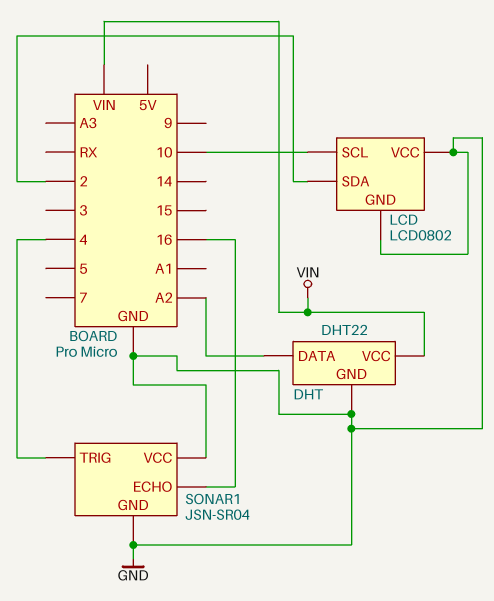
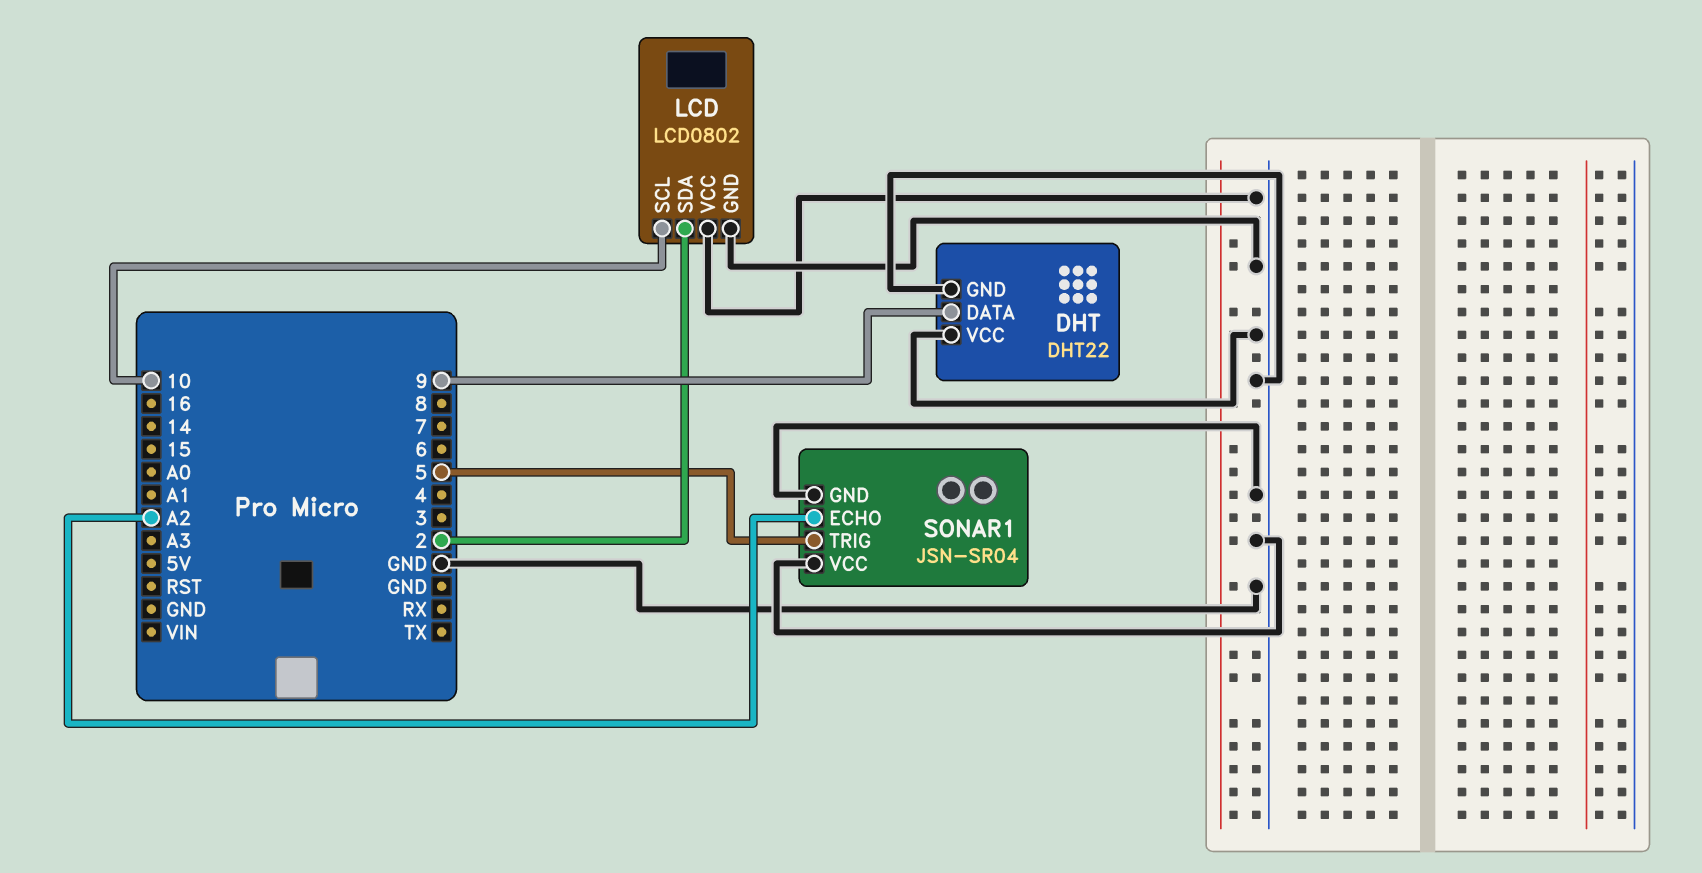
DHT pin DATA: A2 -> 9
DHT pin VCC: VIN -> GND
SONAR1 pin ECHO: 16 -> A2
SONAR1 pin TRIG: 4 -> 5

